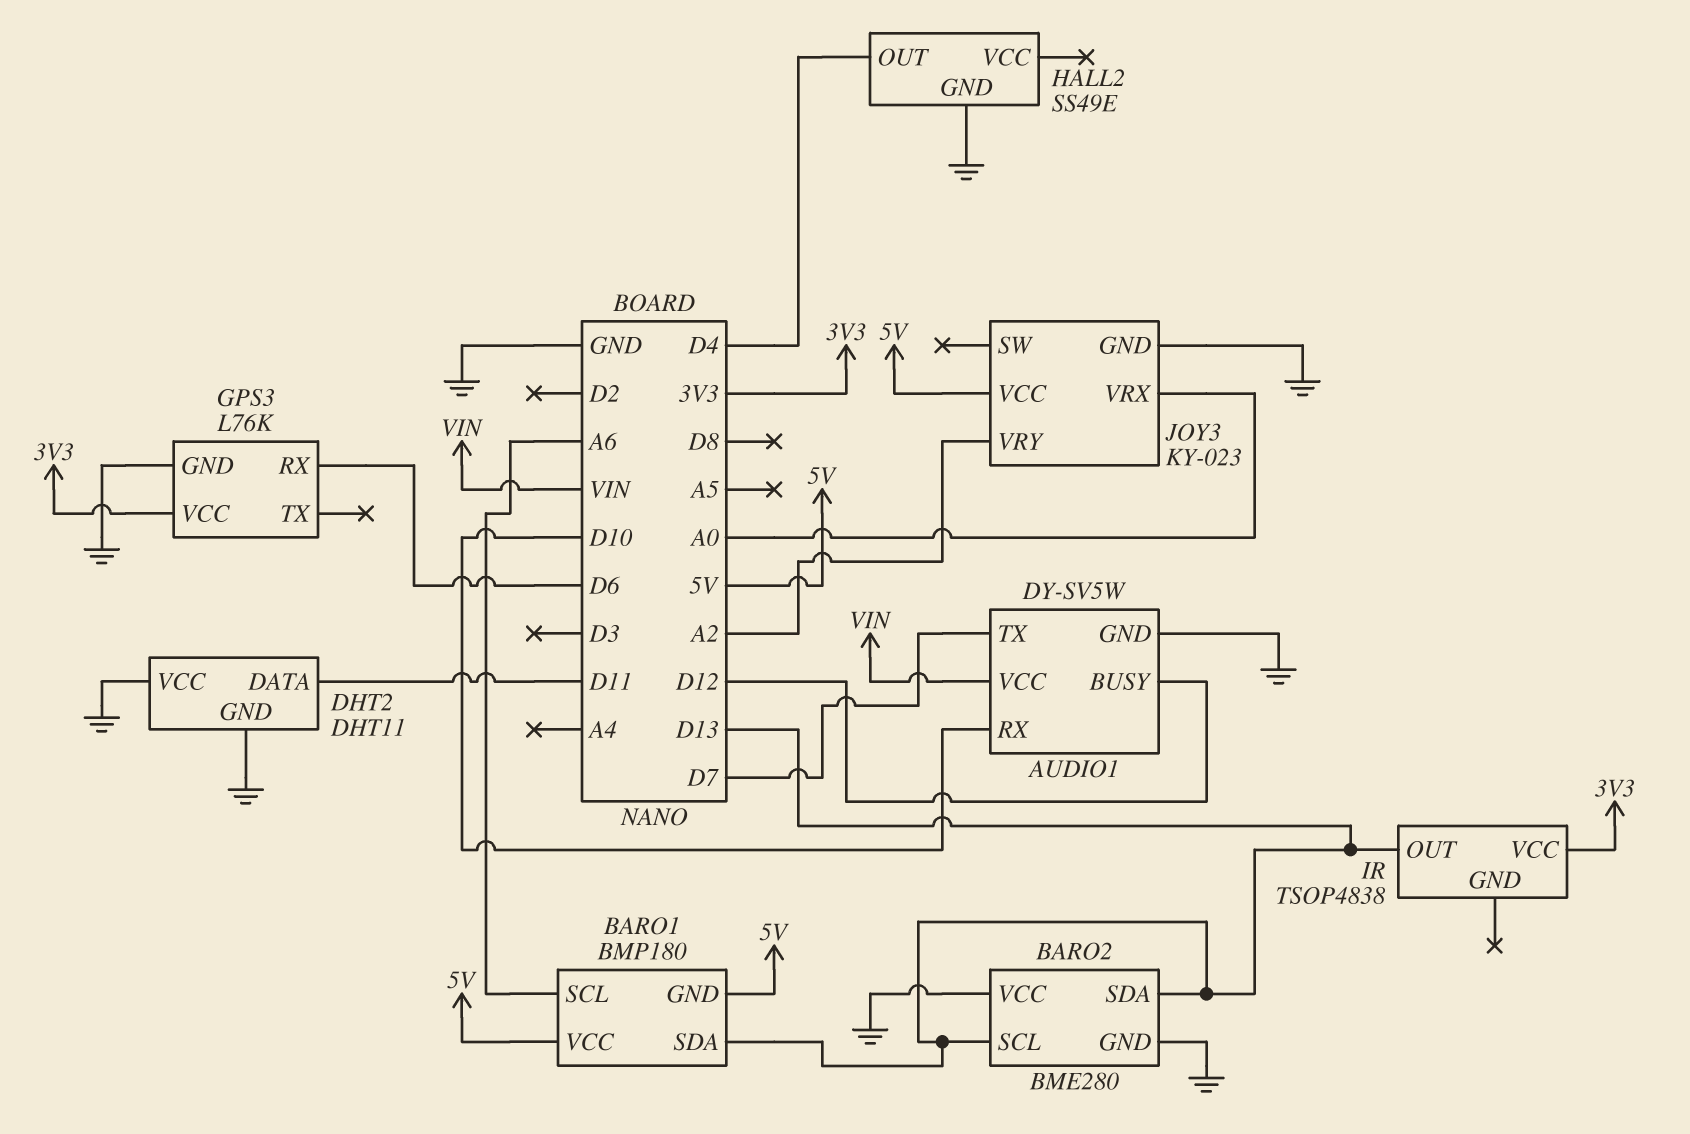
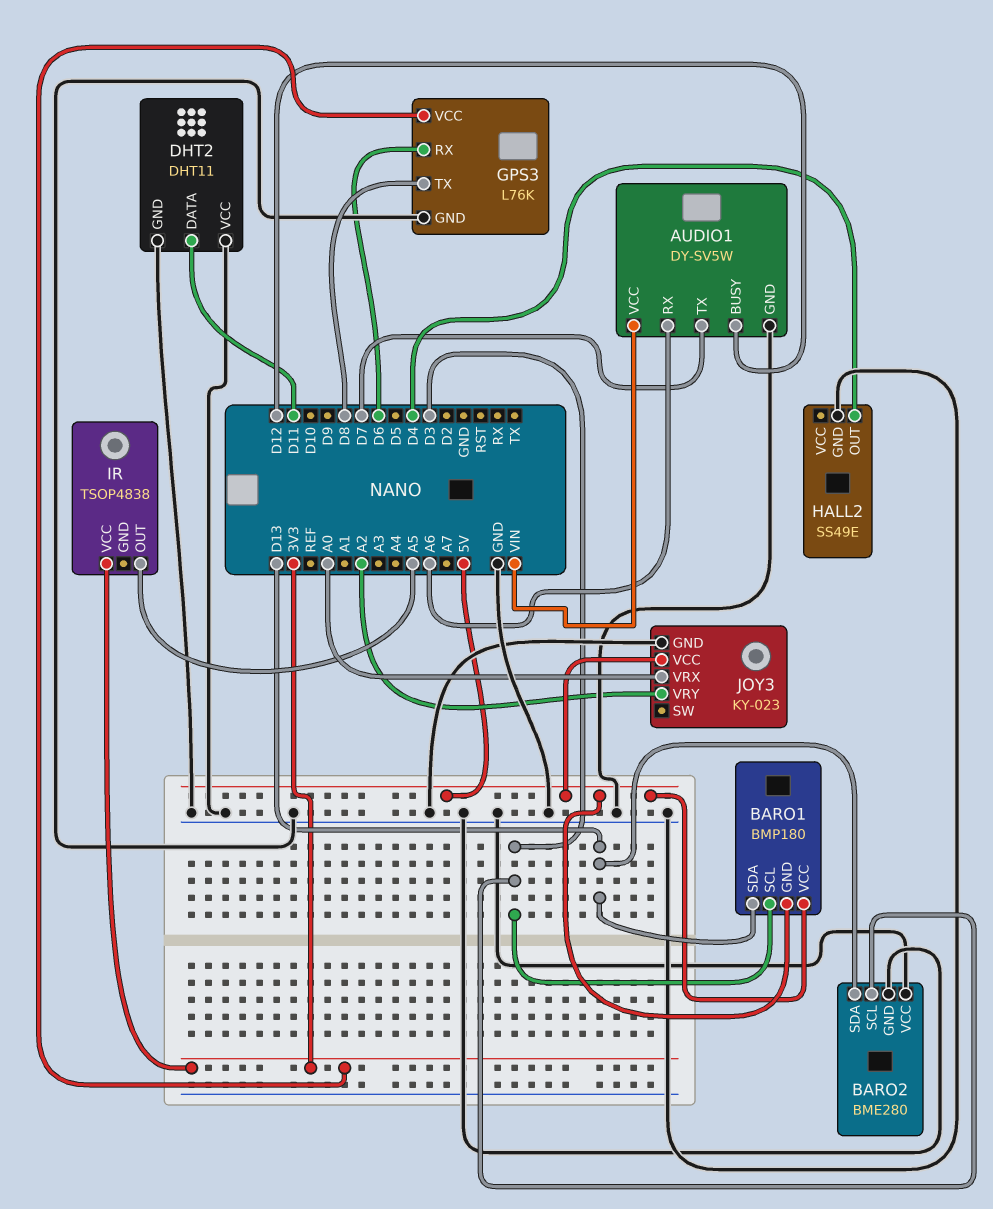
AUDIO1 pin RX: D10 -> A6
BARO1 pin SCL: A6 -> D3
BARO2 pin SCL: D13 -> D3
GPS3 pin TX: none -> D8
IR pin OUT: D13 -> A5

